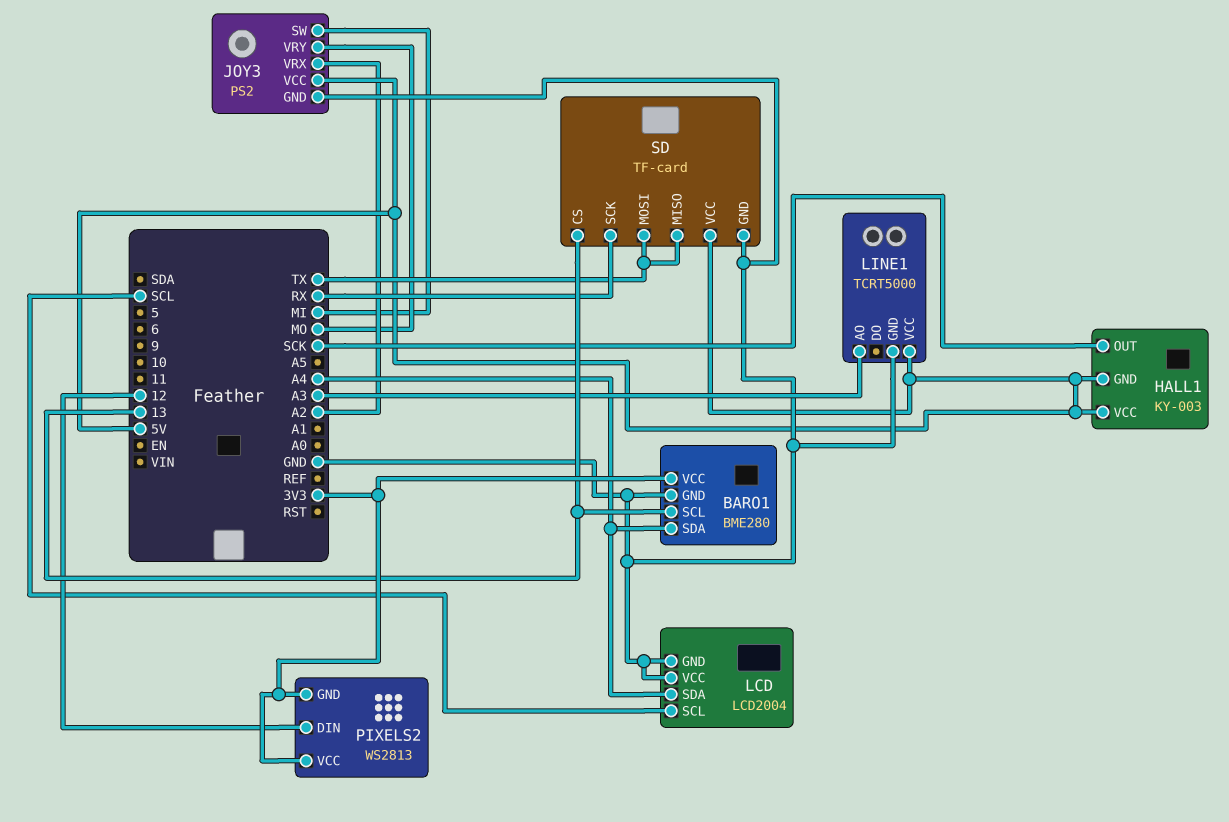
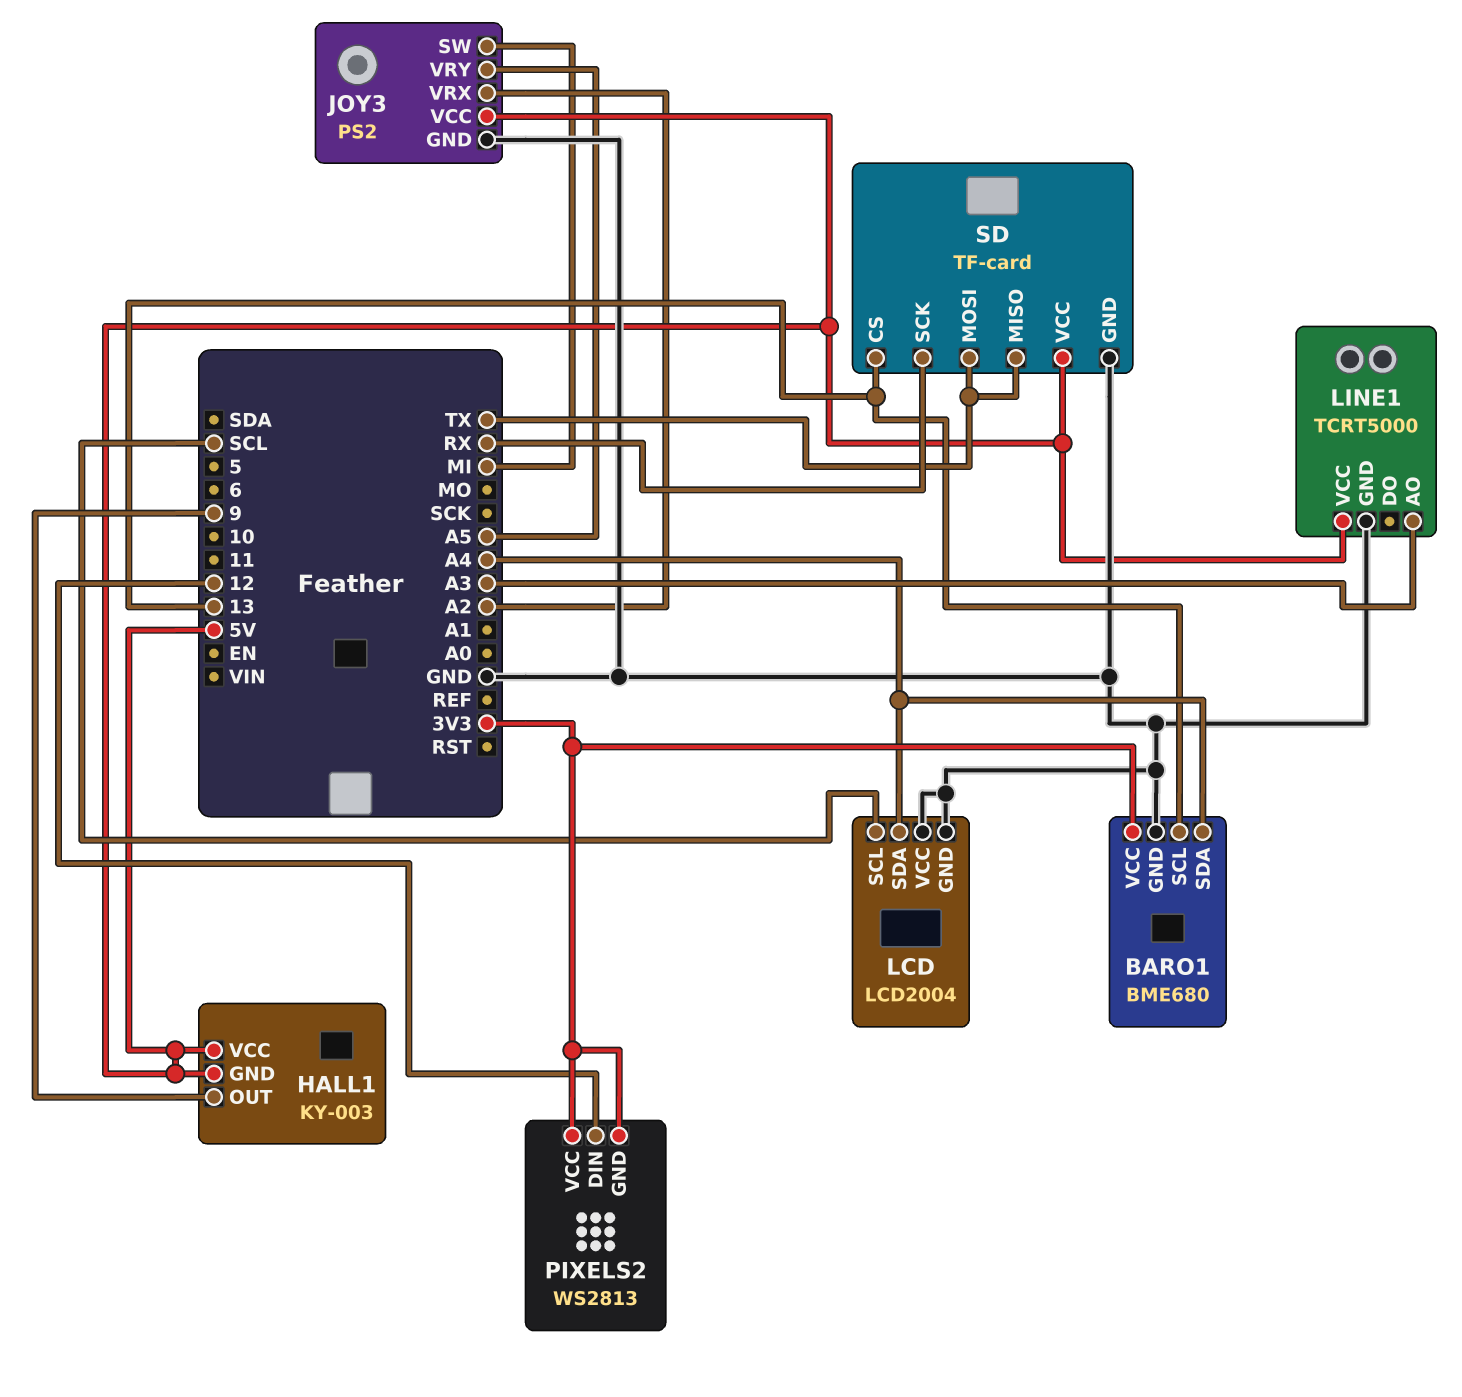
BARO1: BME280 -> BME680
HALL1 pin OUT: SCK -> 9
JOY3 pin VRY: MO -> A5

